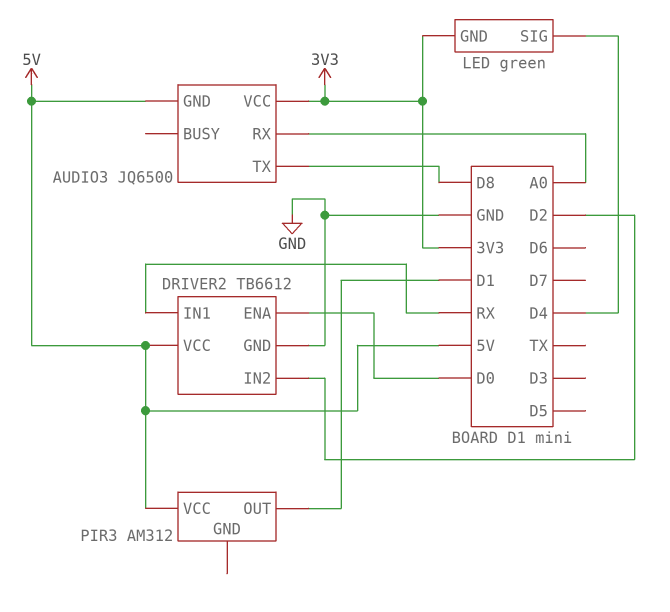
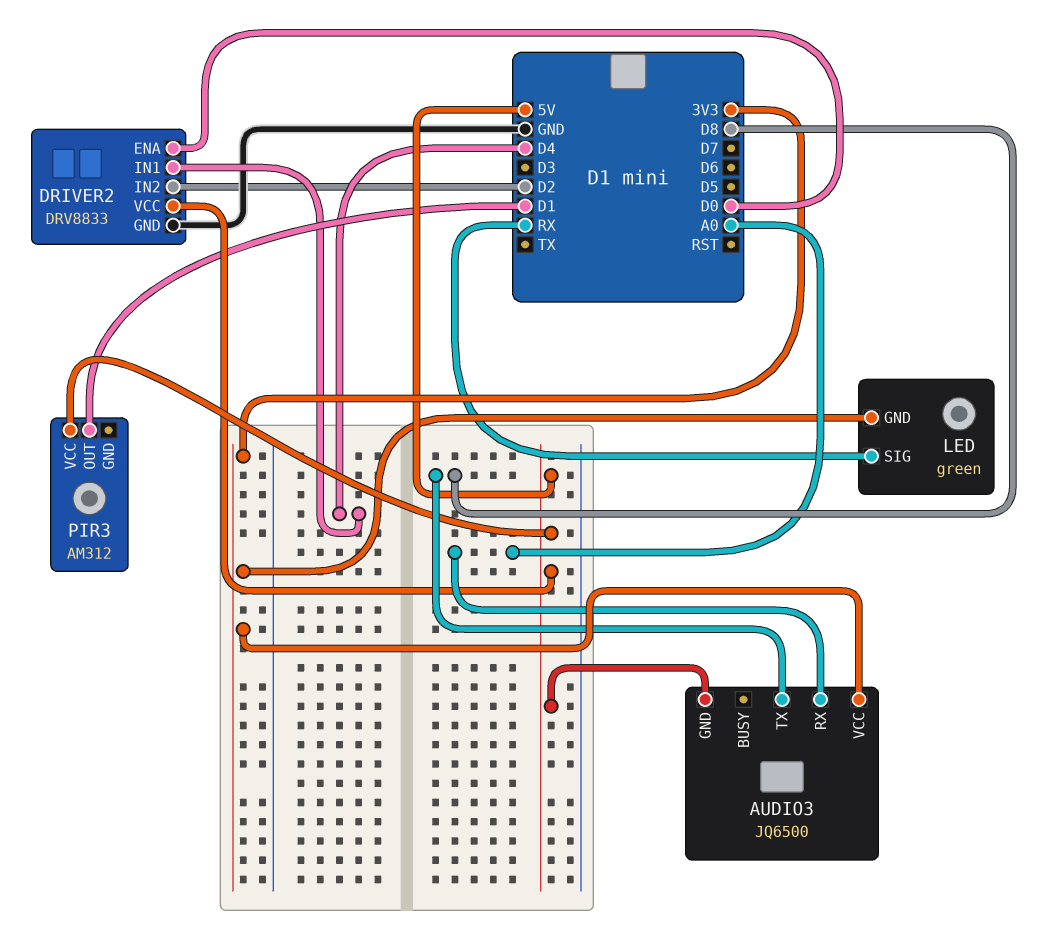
DRIVER2: TB6612 -> DRV8833
DRIVER2 pin IN1: RX -> D4
LED pin SIG: D4 -> RX

